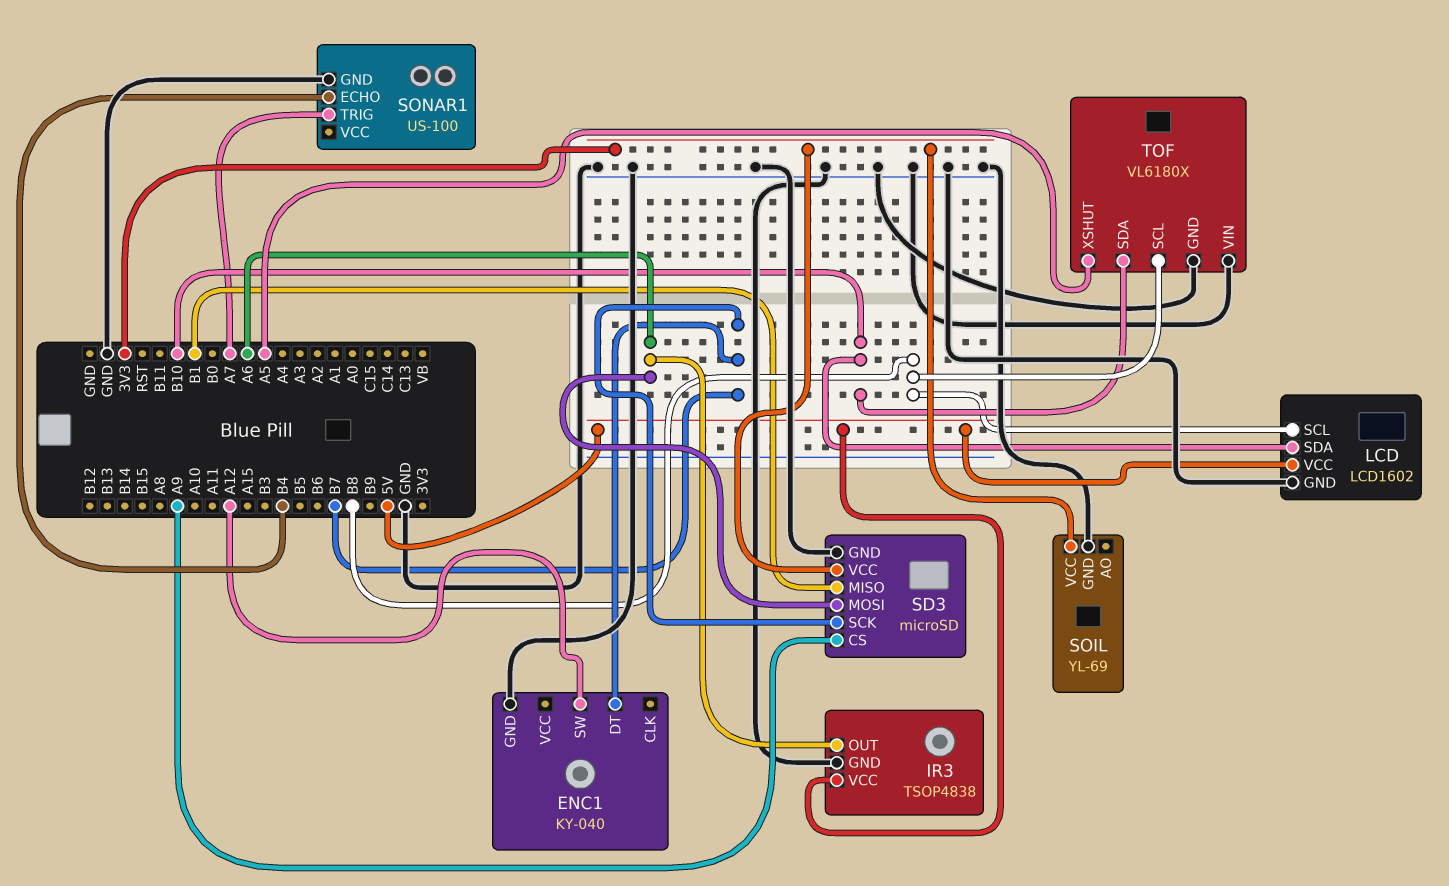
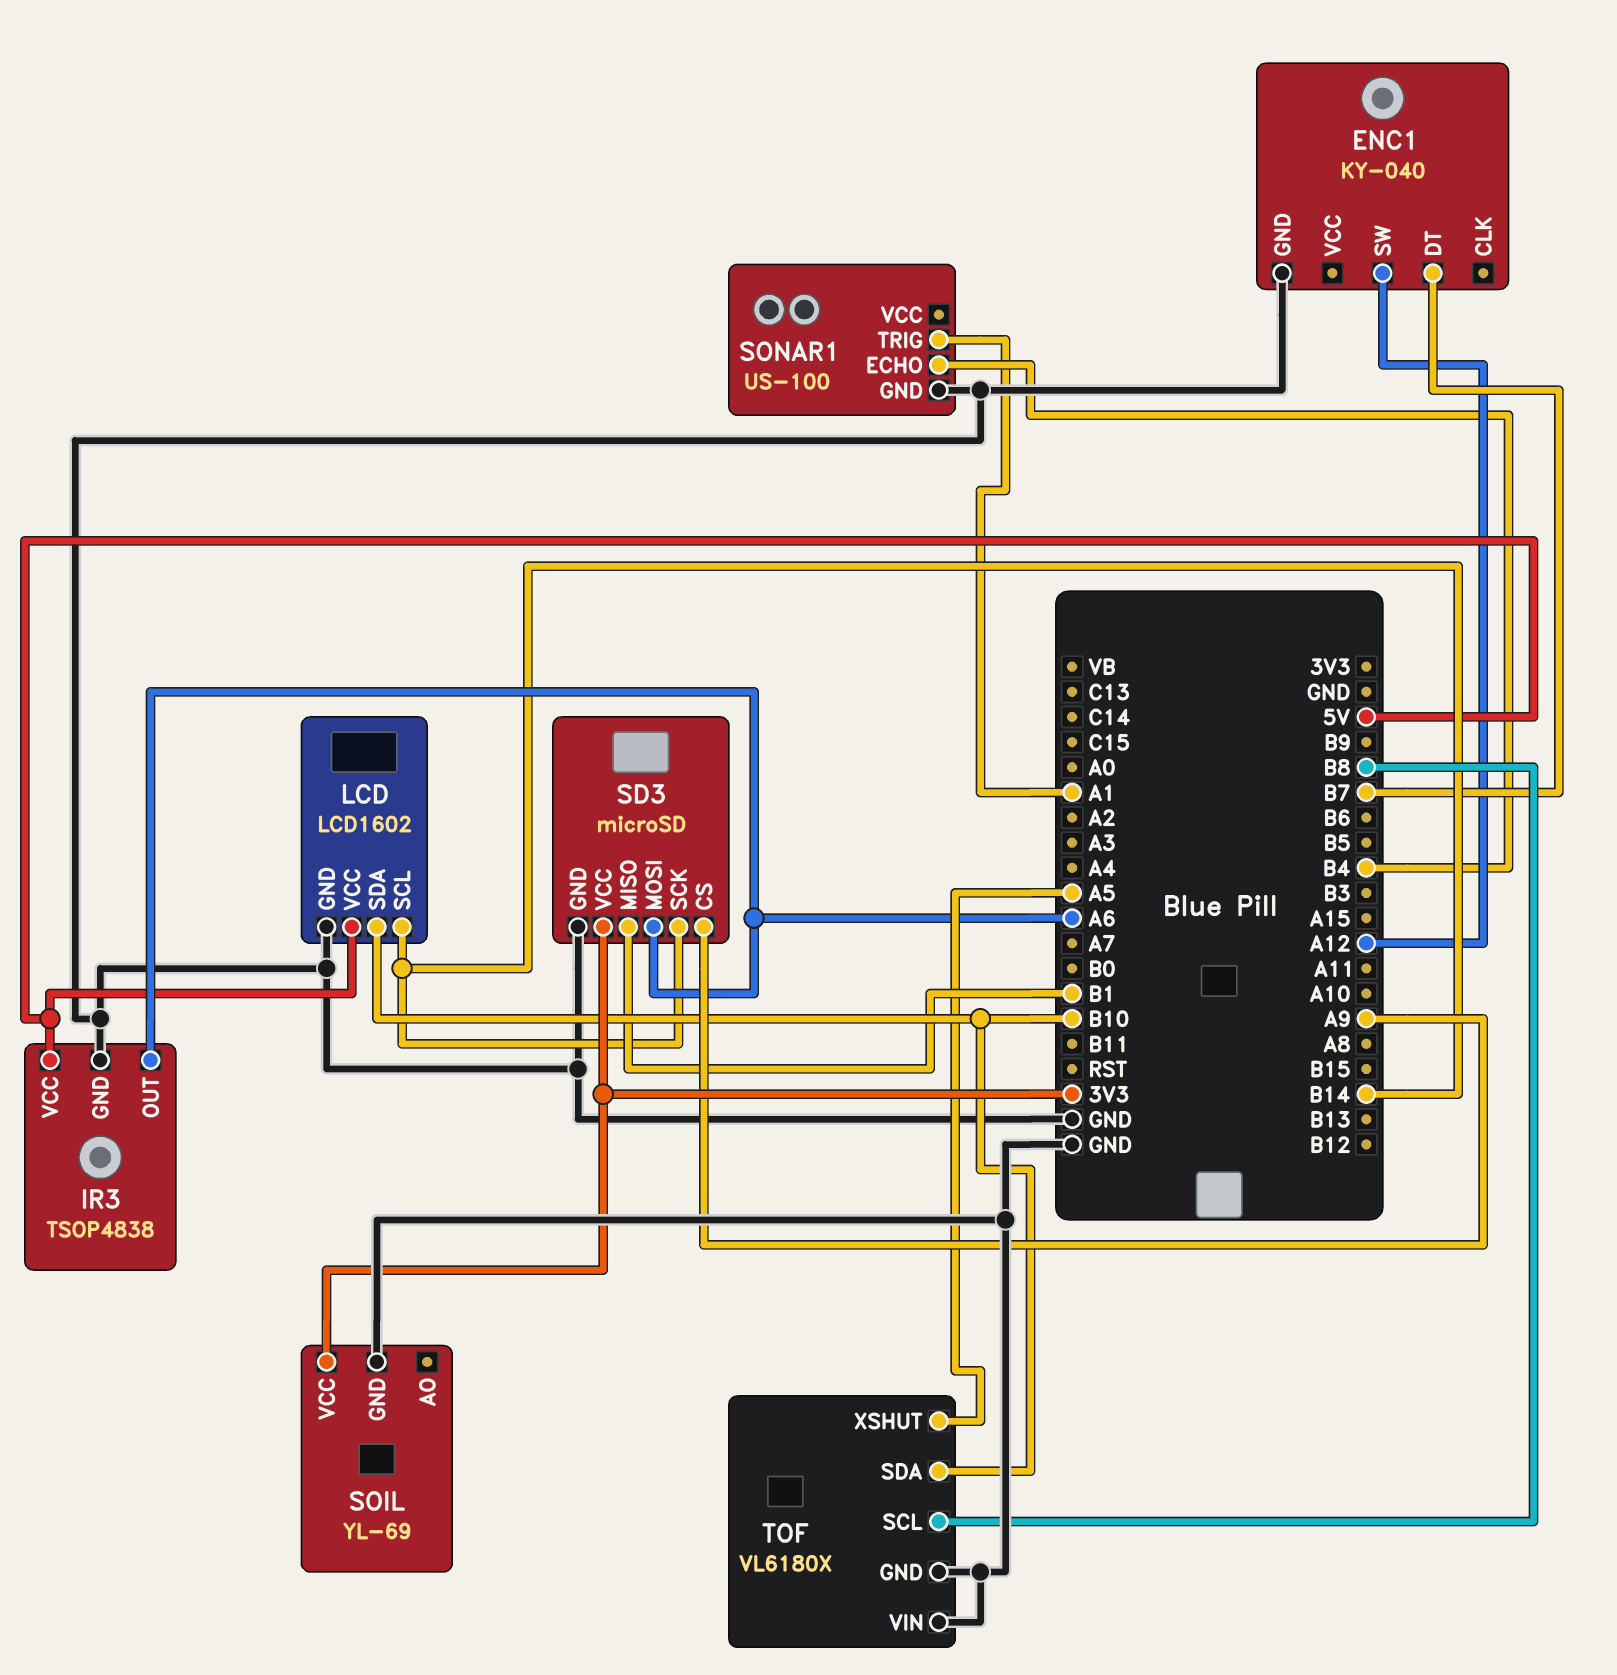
LCD pin SCL: B8 -> B14
SD3 pin SCK: B7 -> B14
SONAR1 pin TRIG: A7 -> A1

